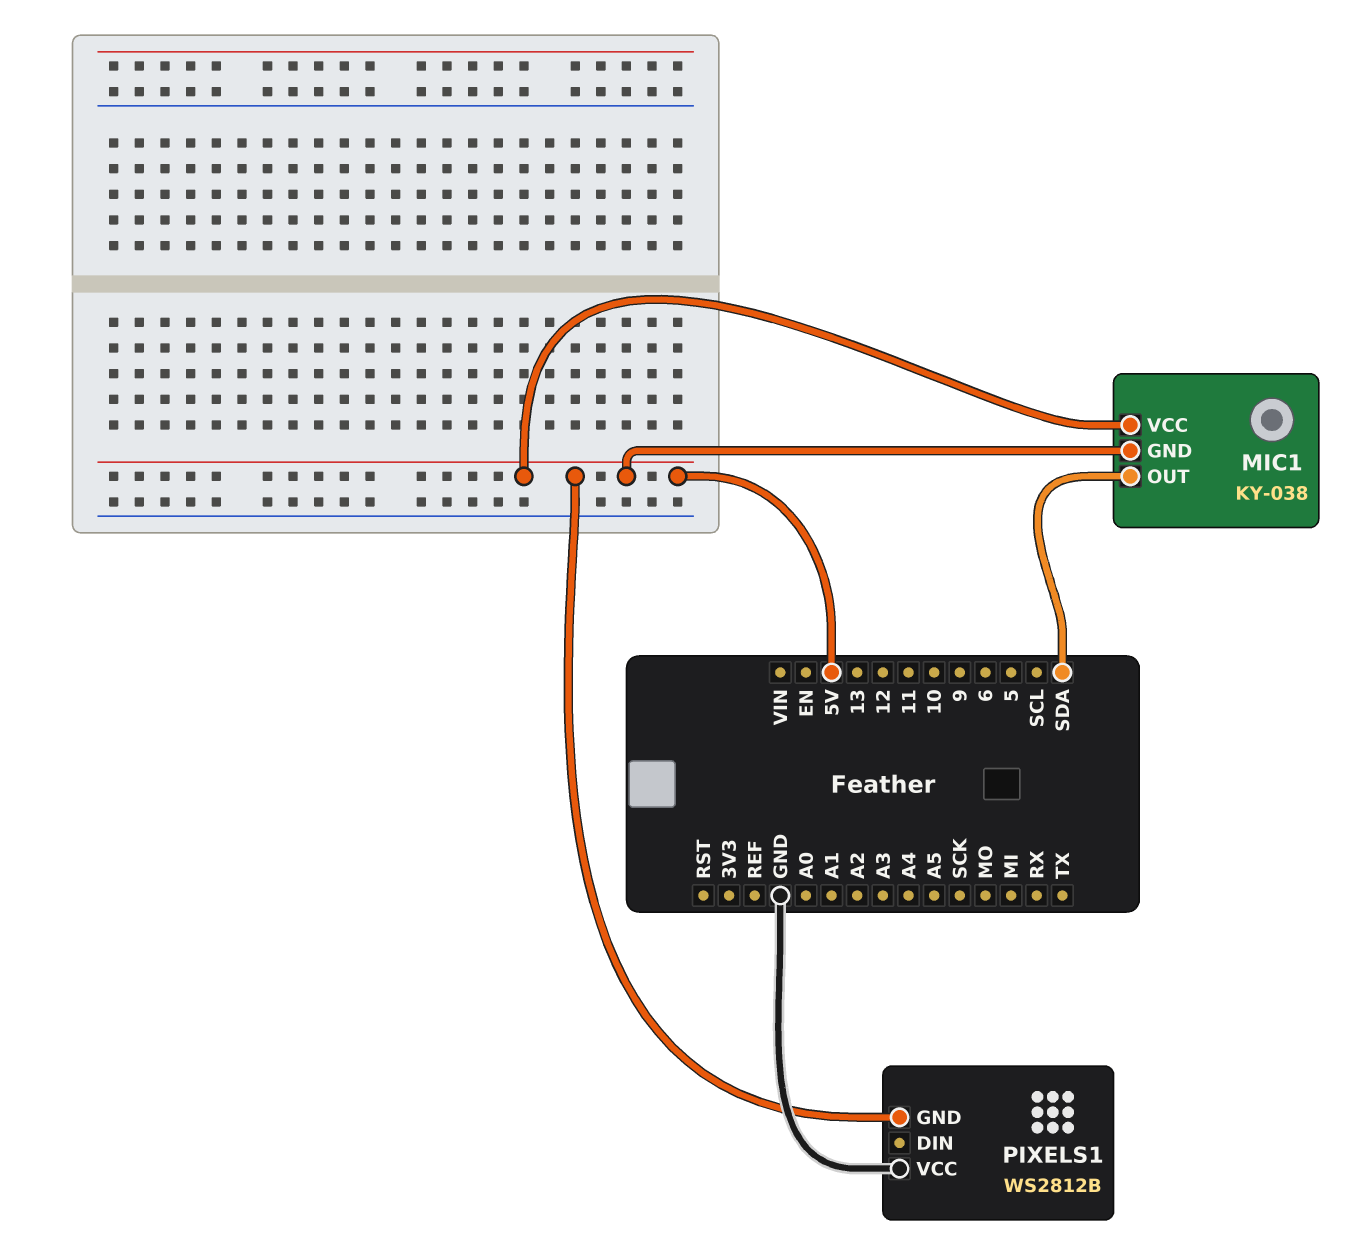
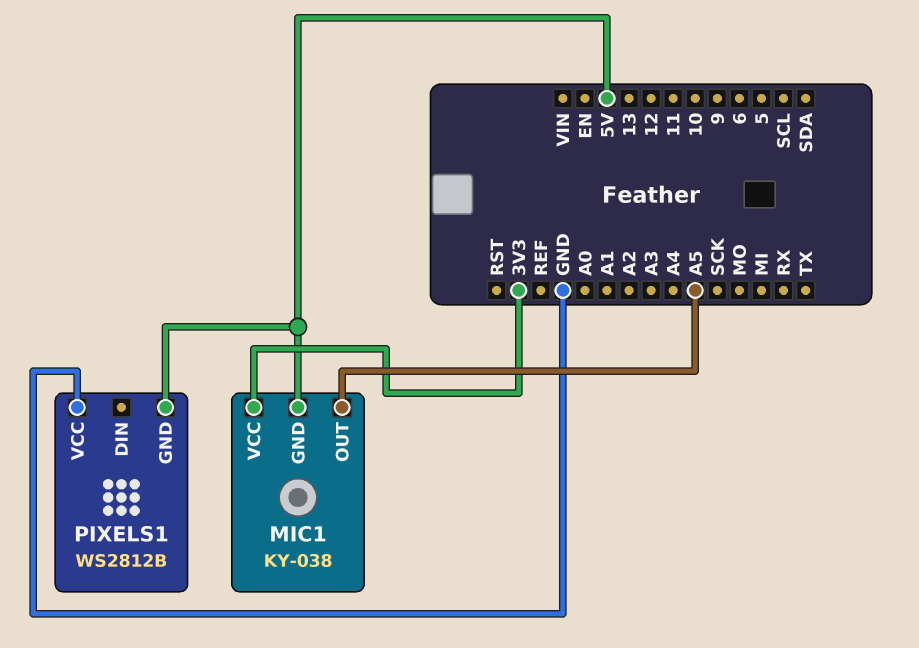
MIC1 pin OUT: SDA -> A5
MIC1 pin VCC: 5V -> 3V3

